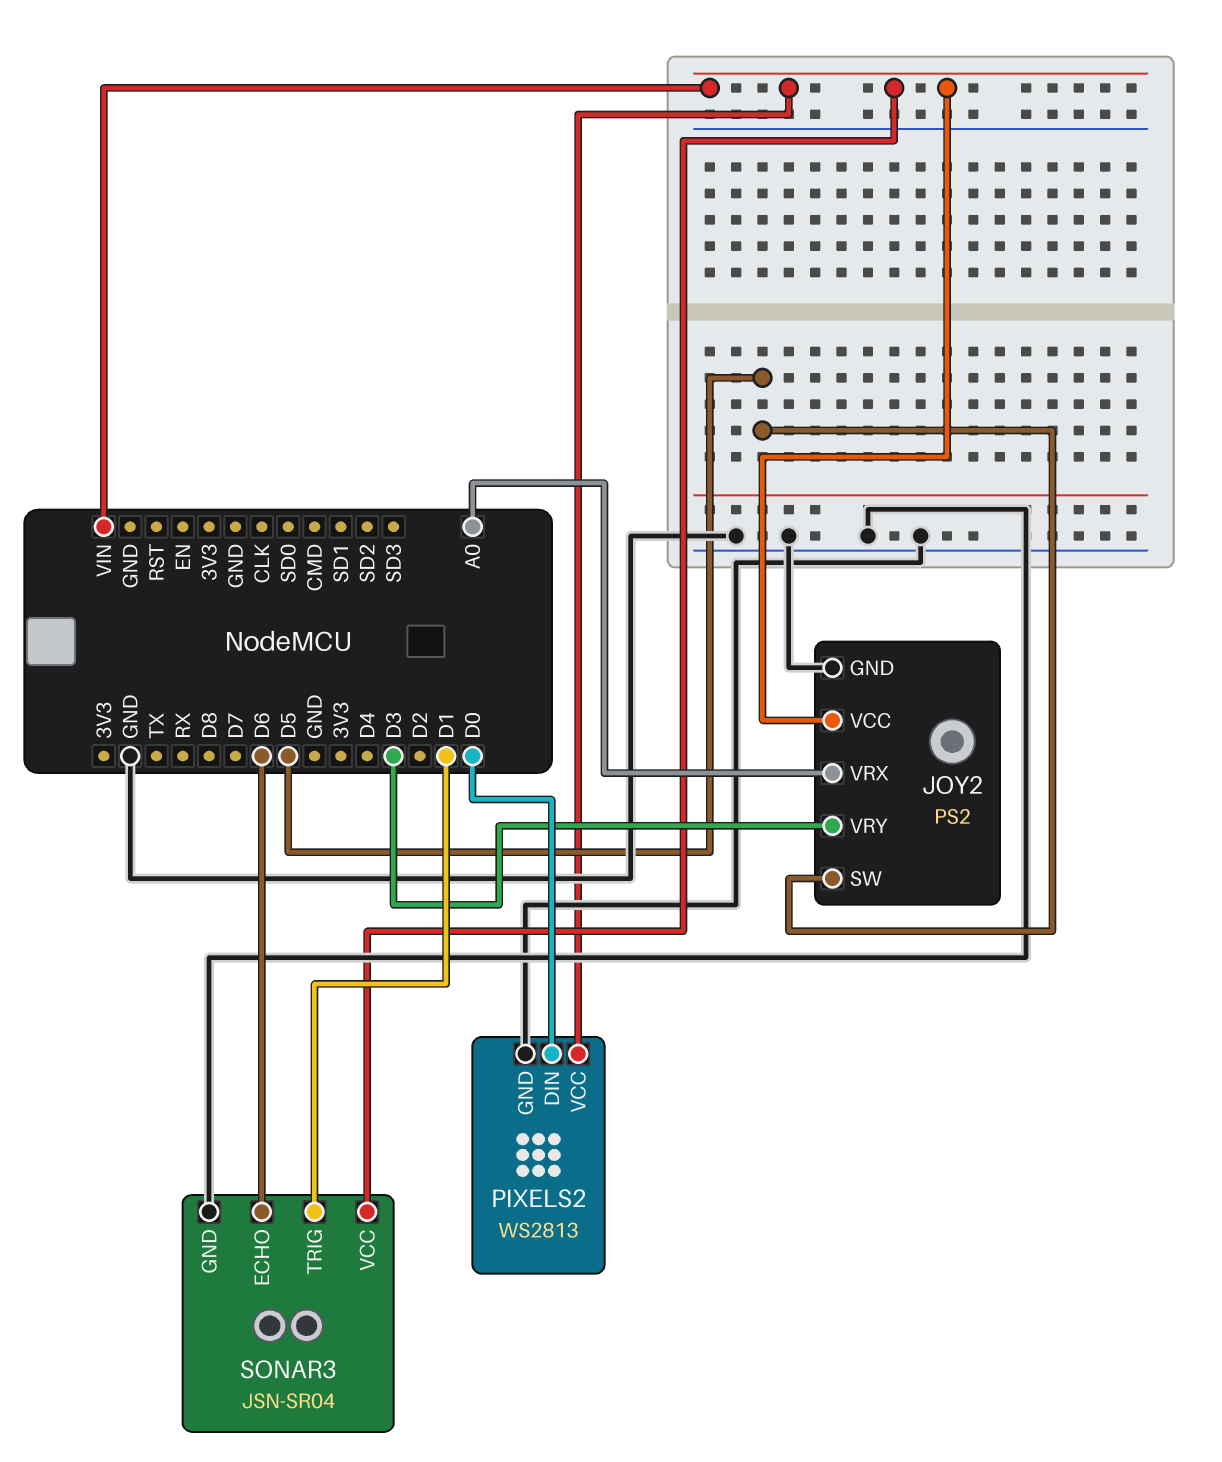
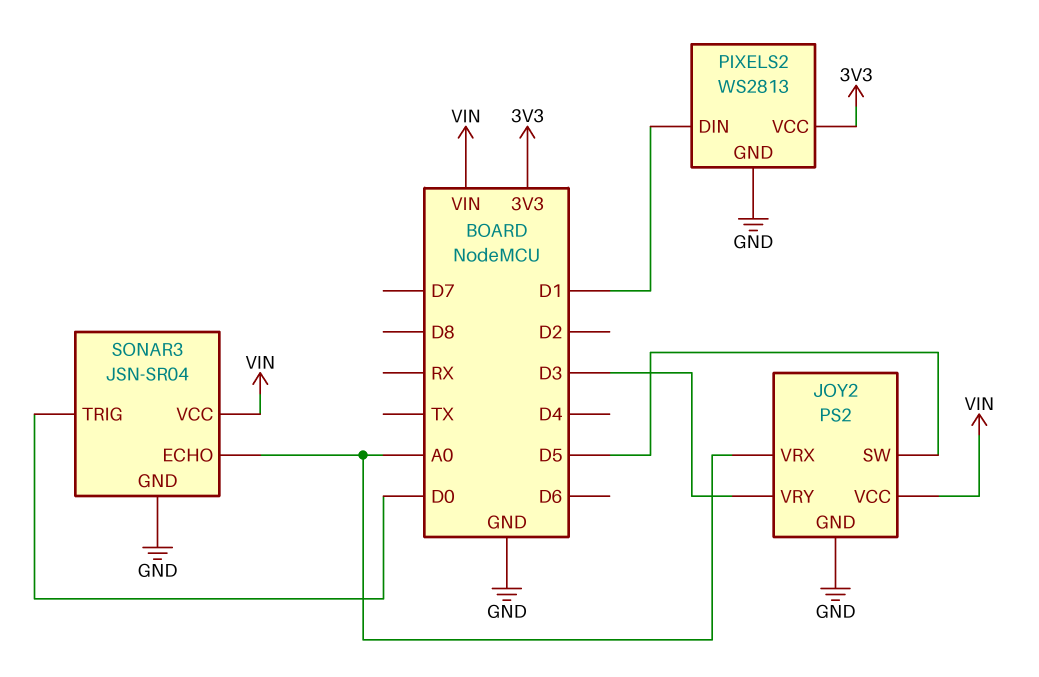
PIXELS2 pin DIN: D0 -> D1
PIXELS2 pin VCC: VIN -> 3V3
SONAR3 pin ECHO: D6 -> A0
SONAR3 pin TRIG: D1 -> D0

